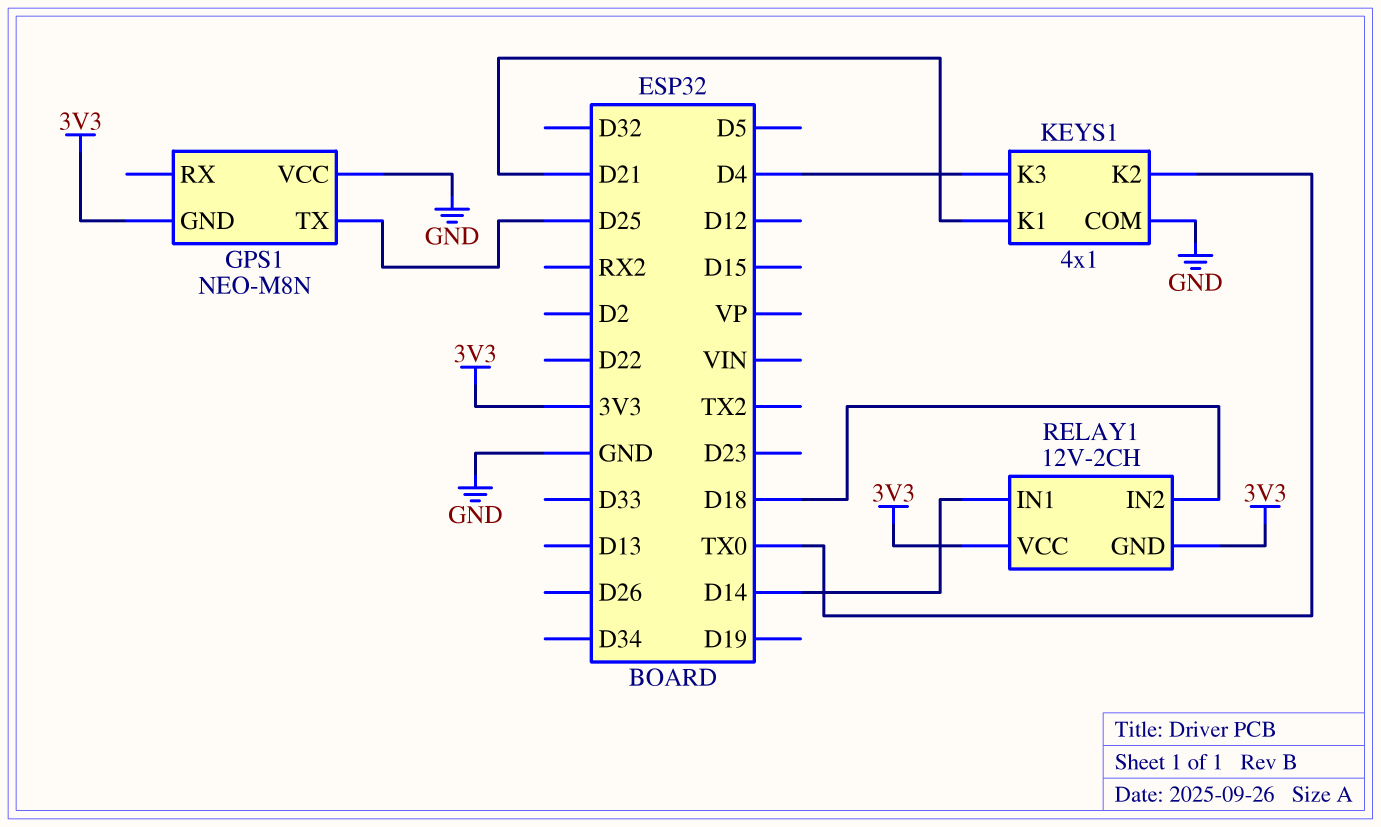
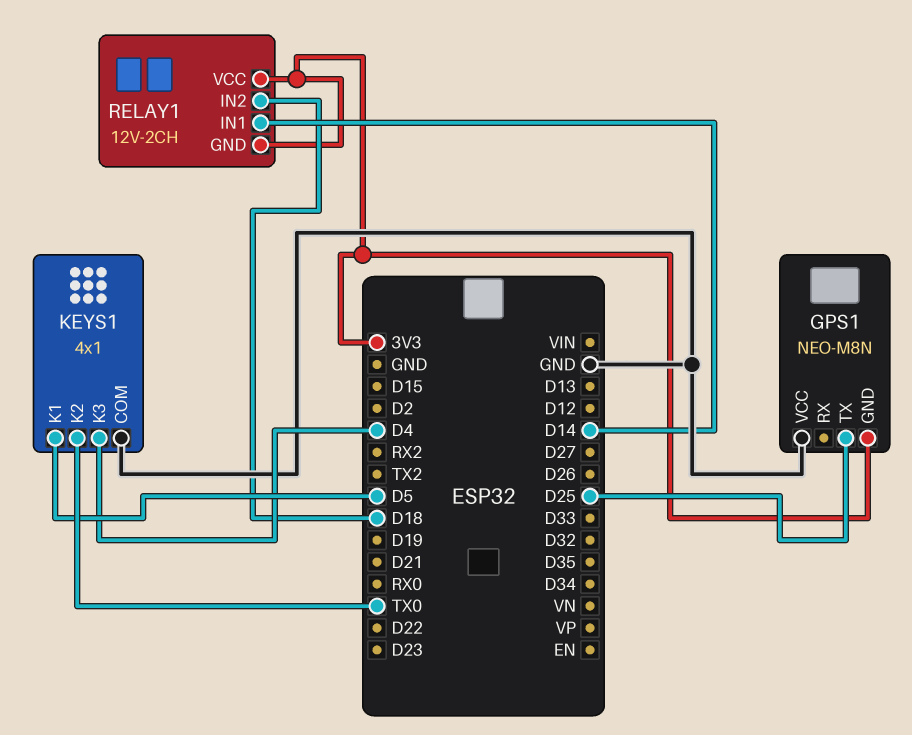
KEYS1 pin K1: D21 -> D5

